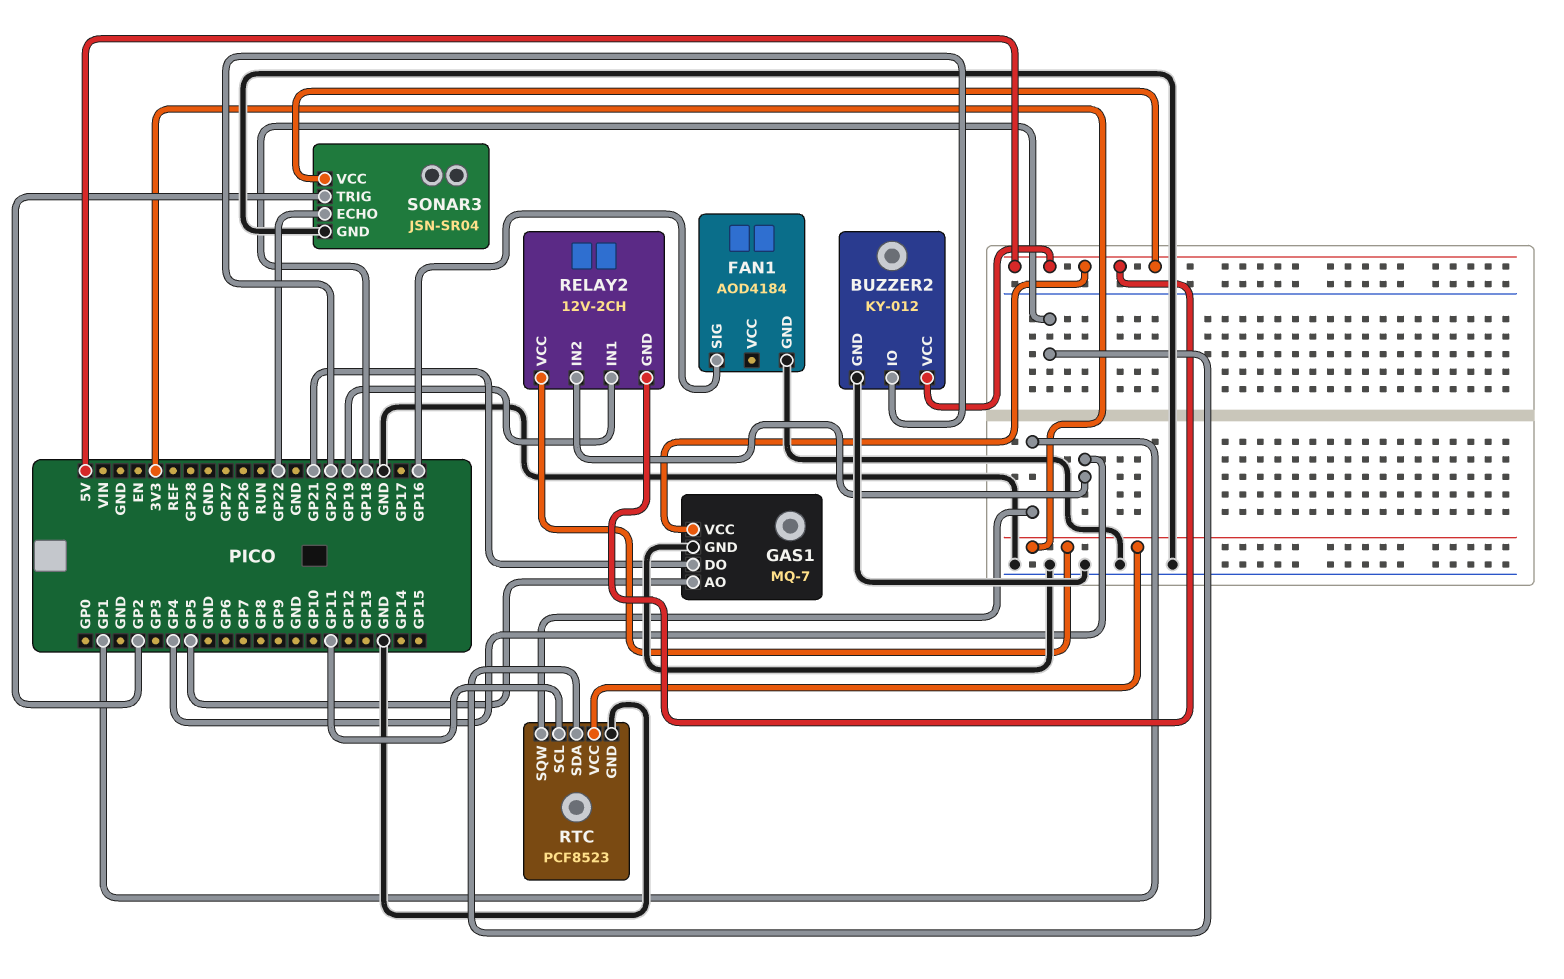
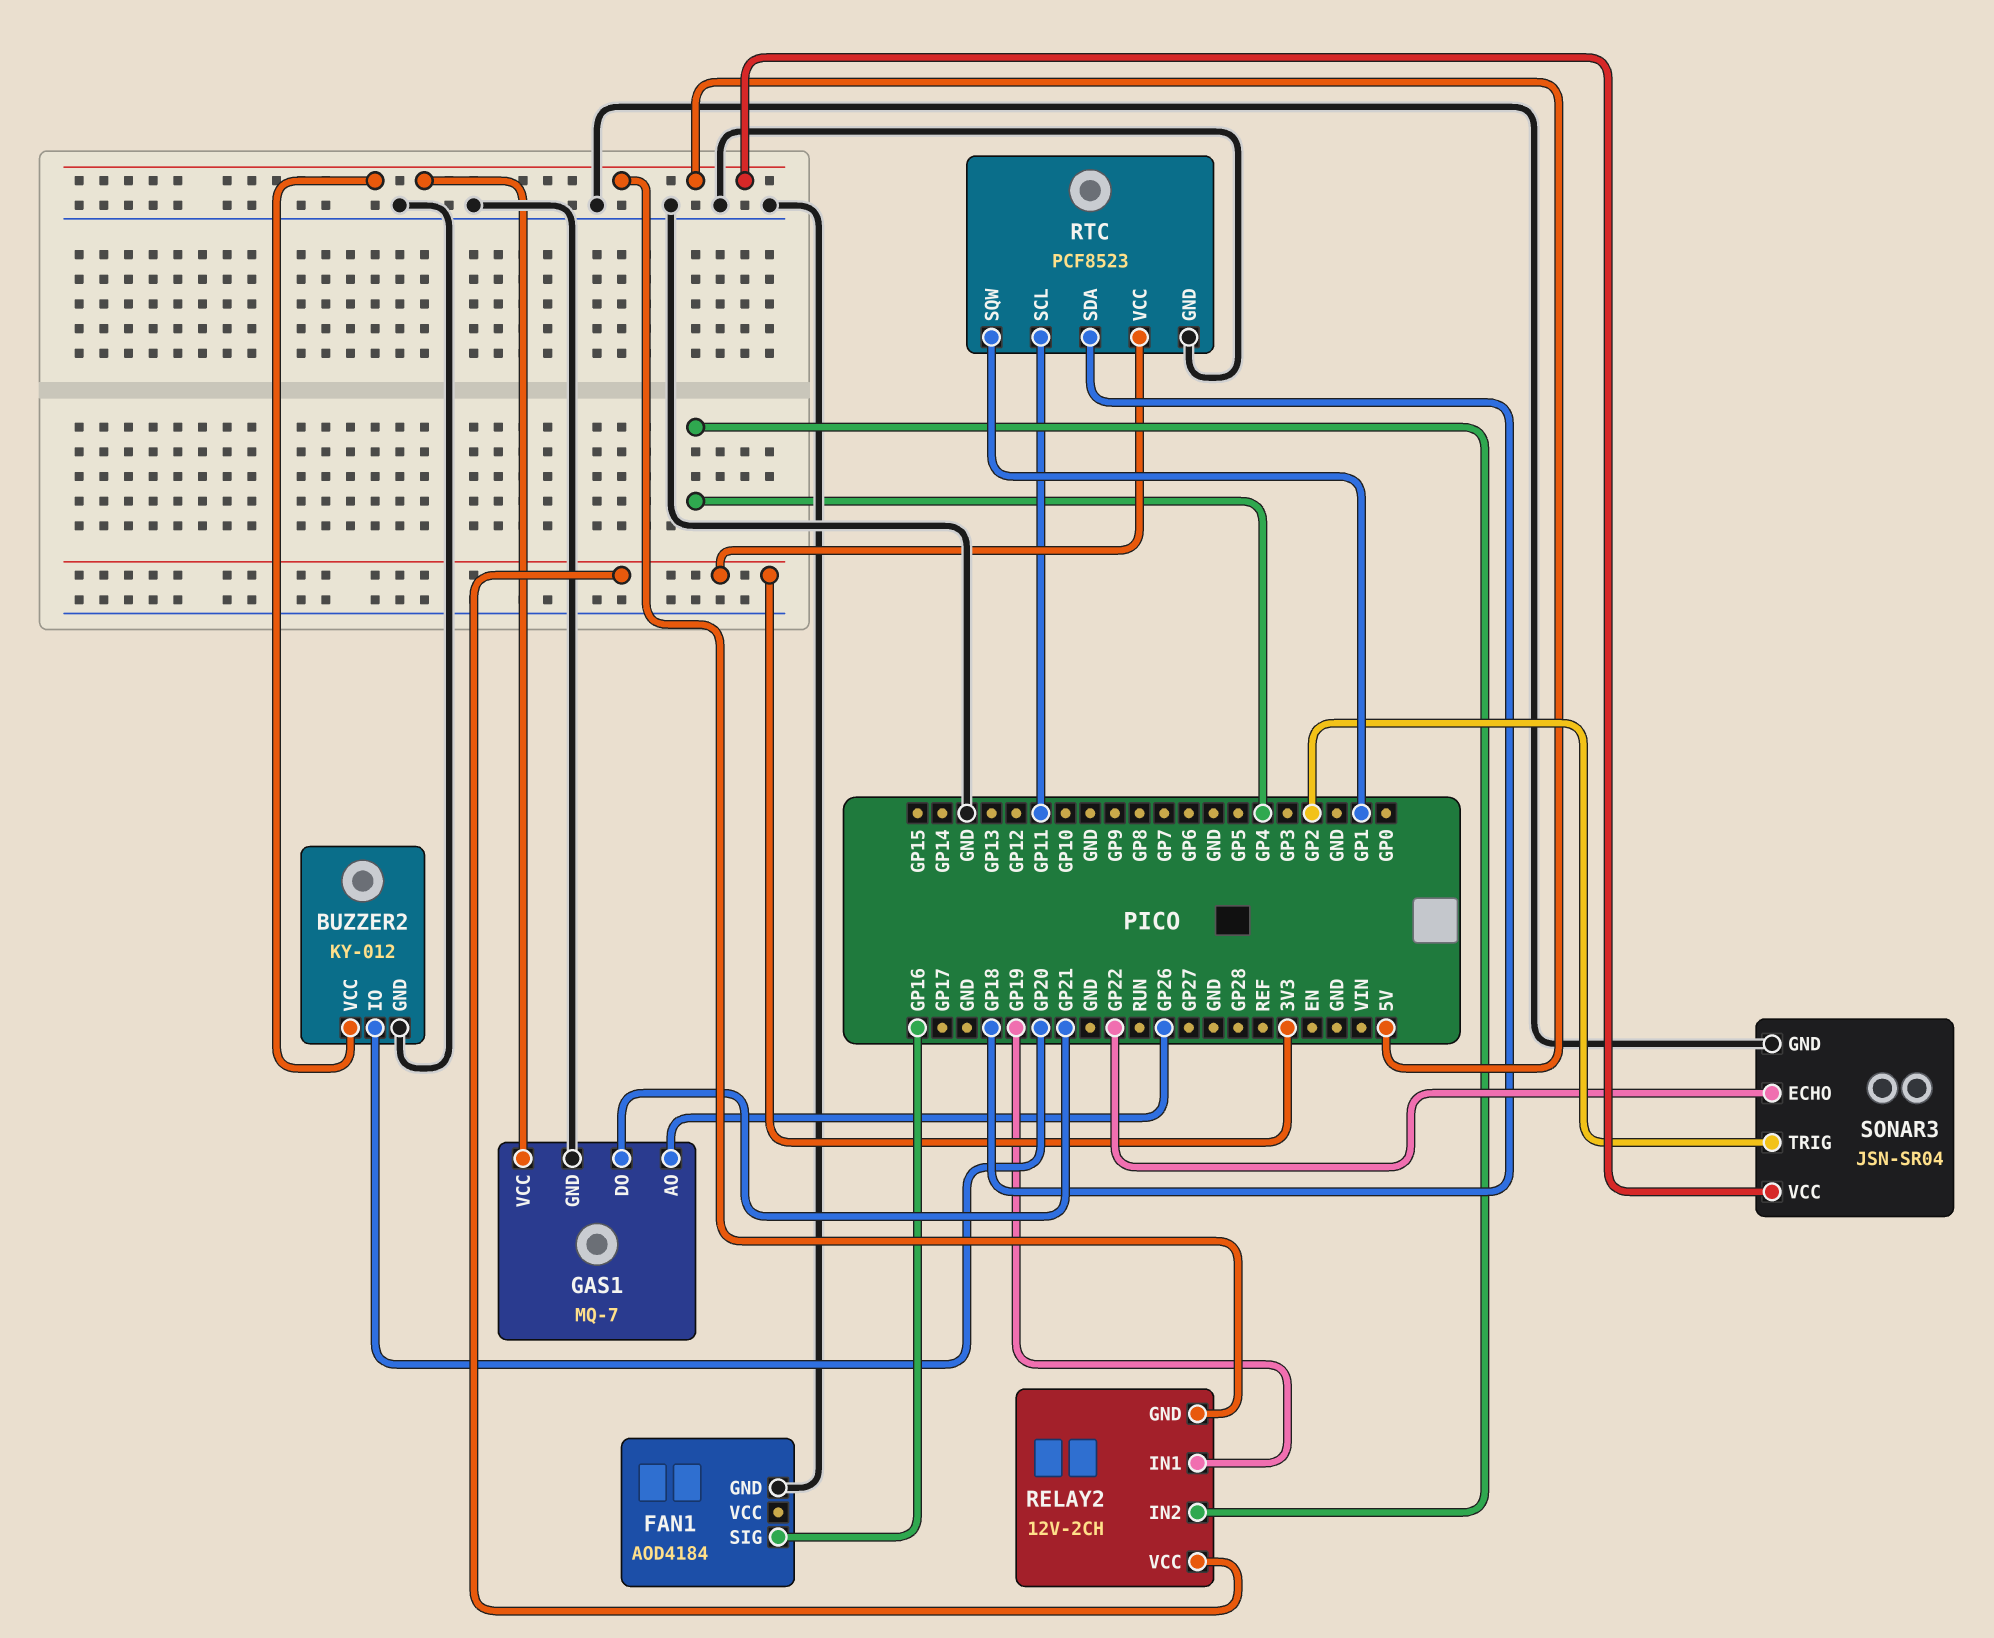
GAS1 pin AO: GP5 -> GP26

